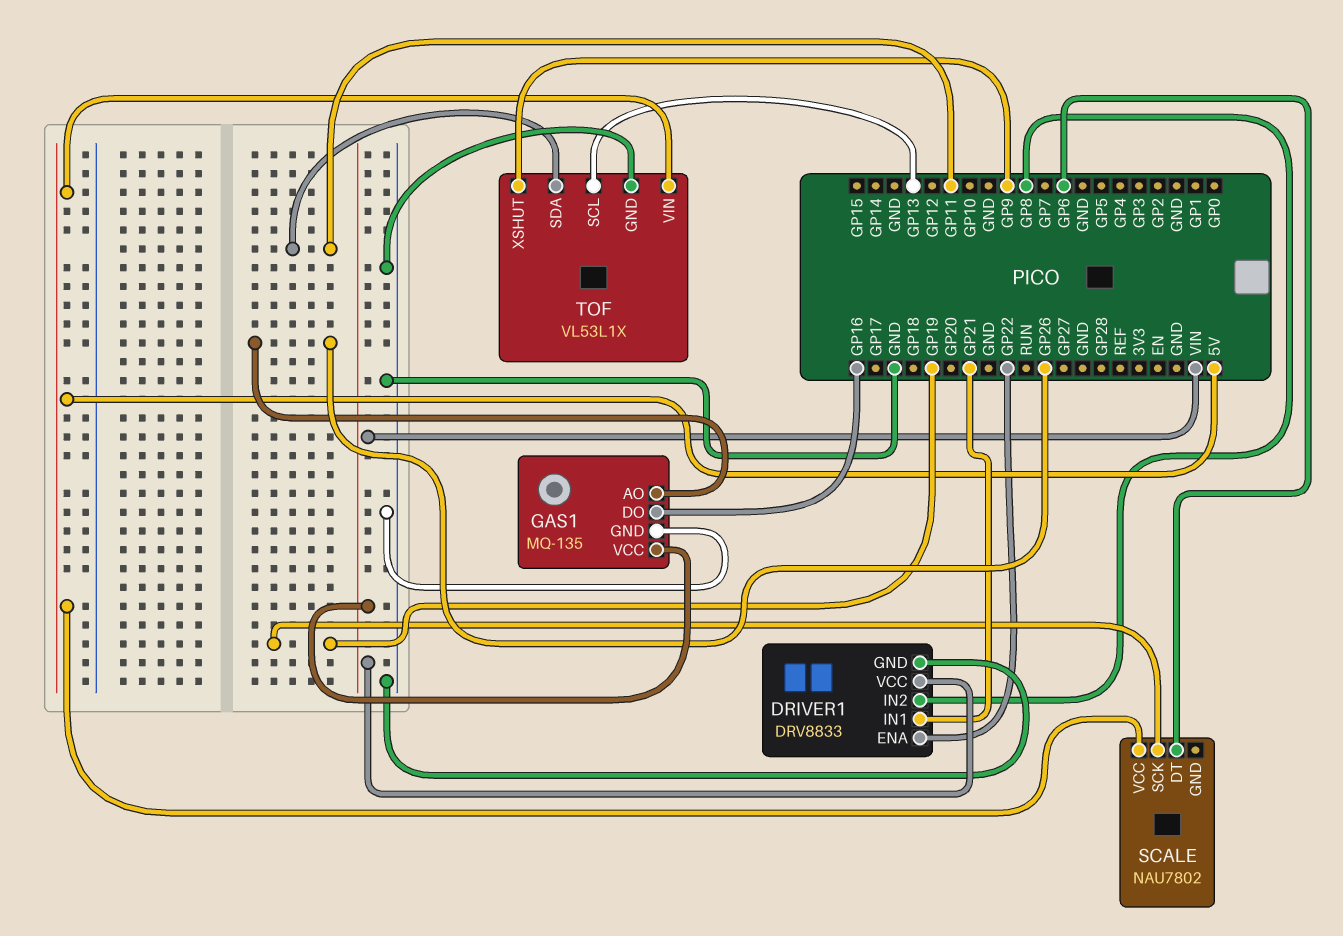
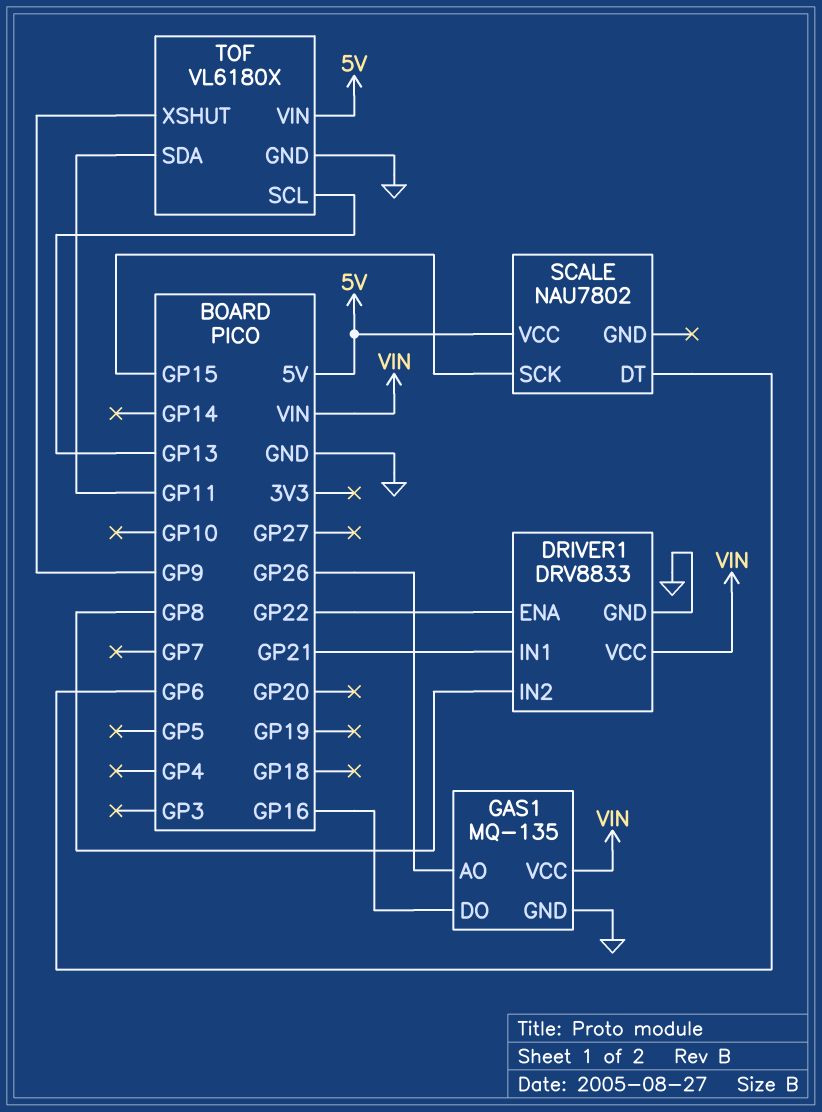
SCALE pin SCK: GP19 -> GP15
TOF: VL53L1X -> VL6180X

